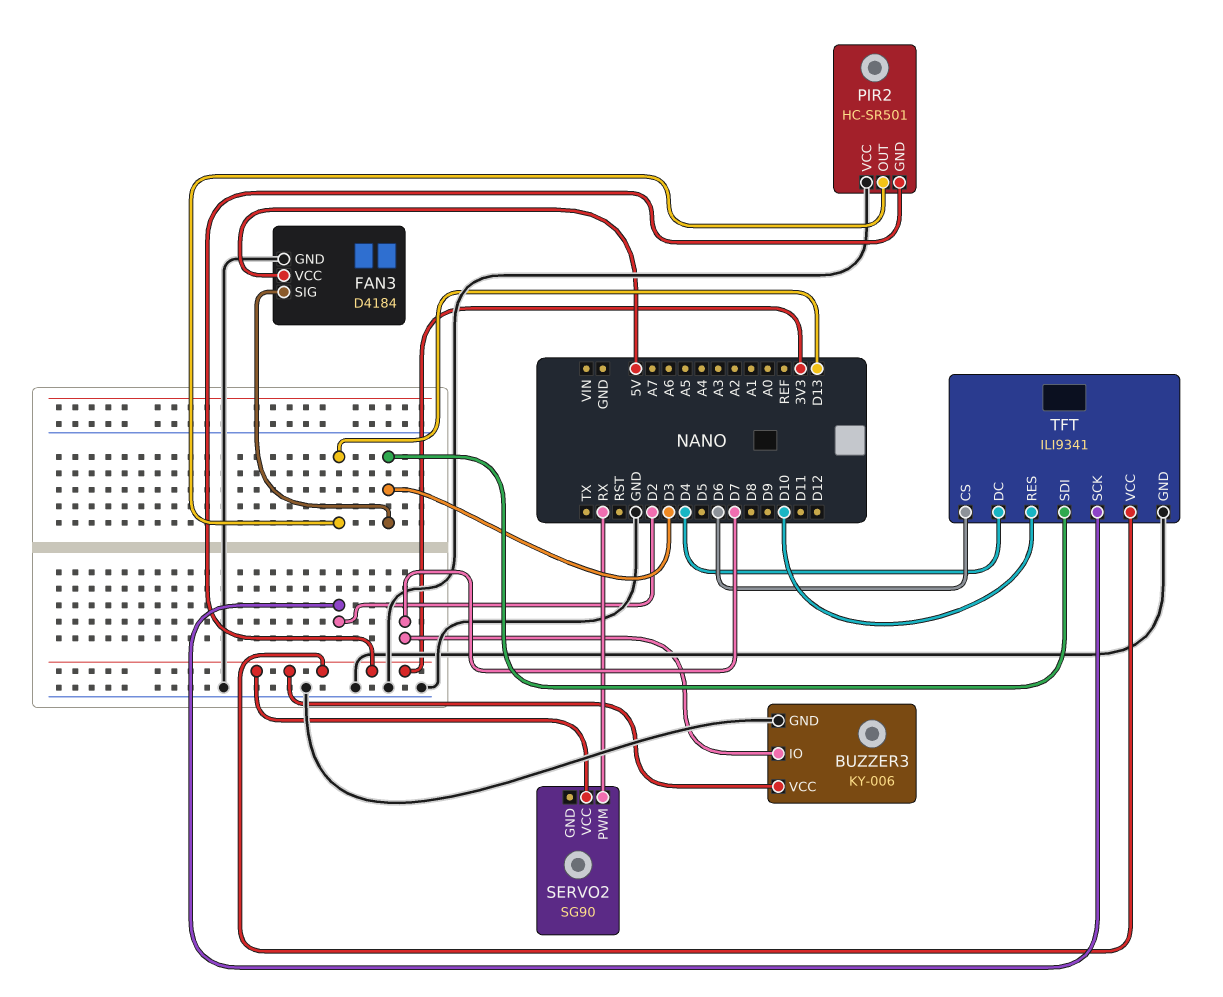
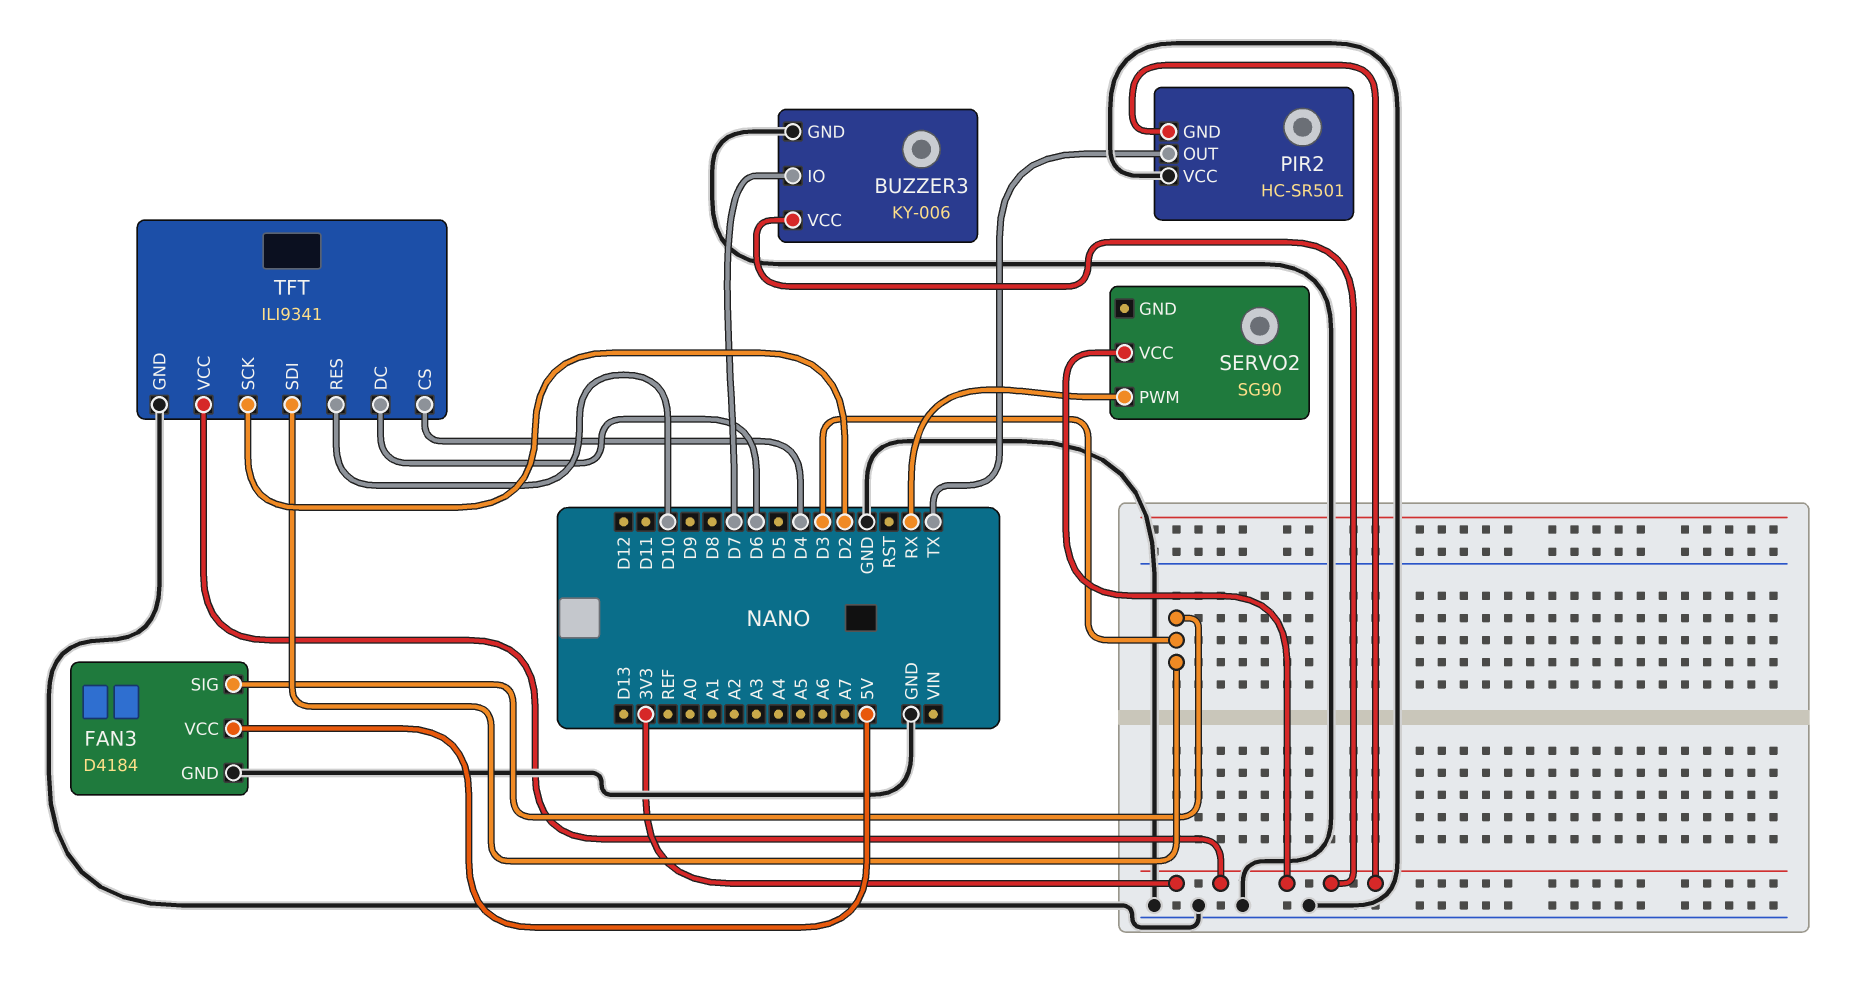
PIR2 pin OUT: D13 -> TX
TFT pin CS: D6 -> D4
TFT pin DC: D4 -> D6

